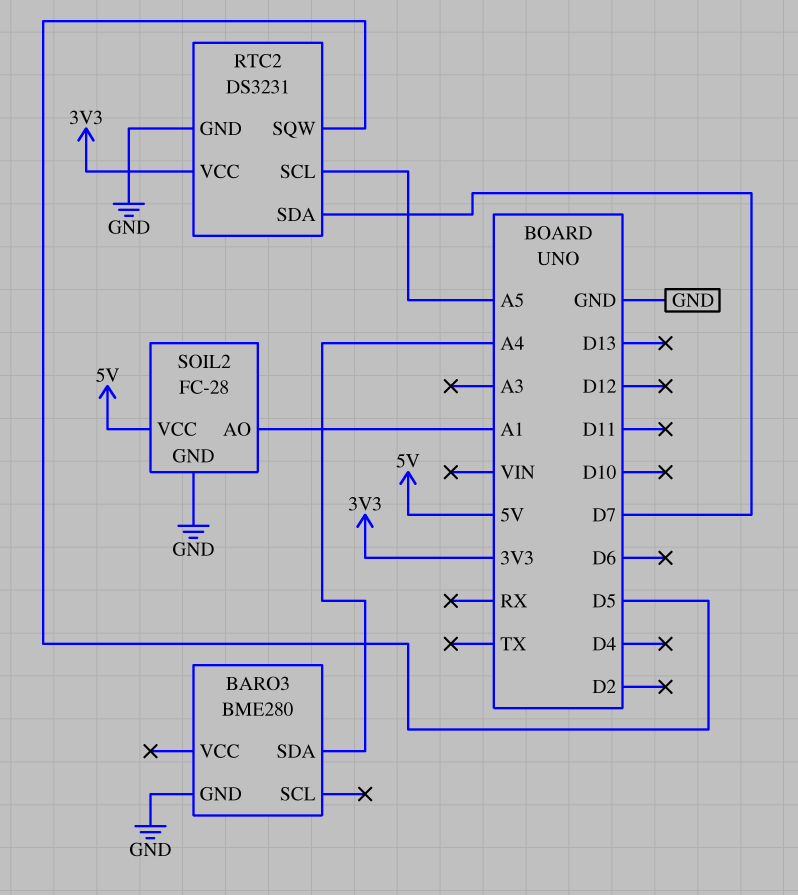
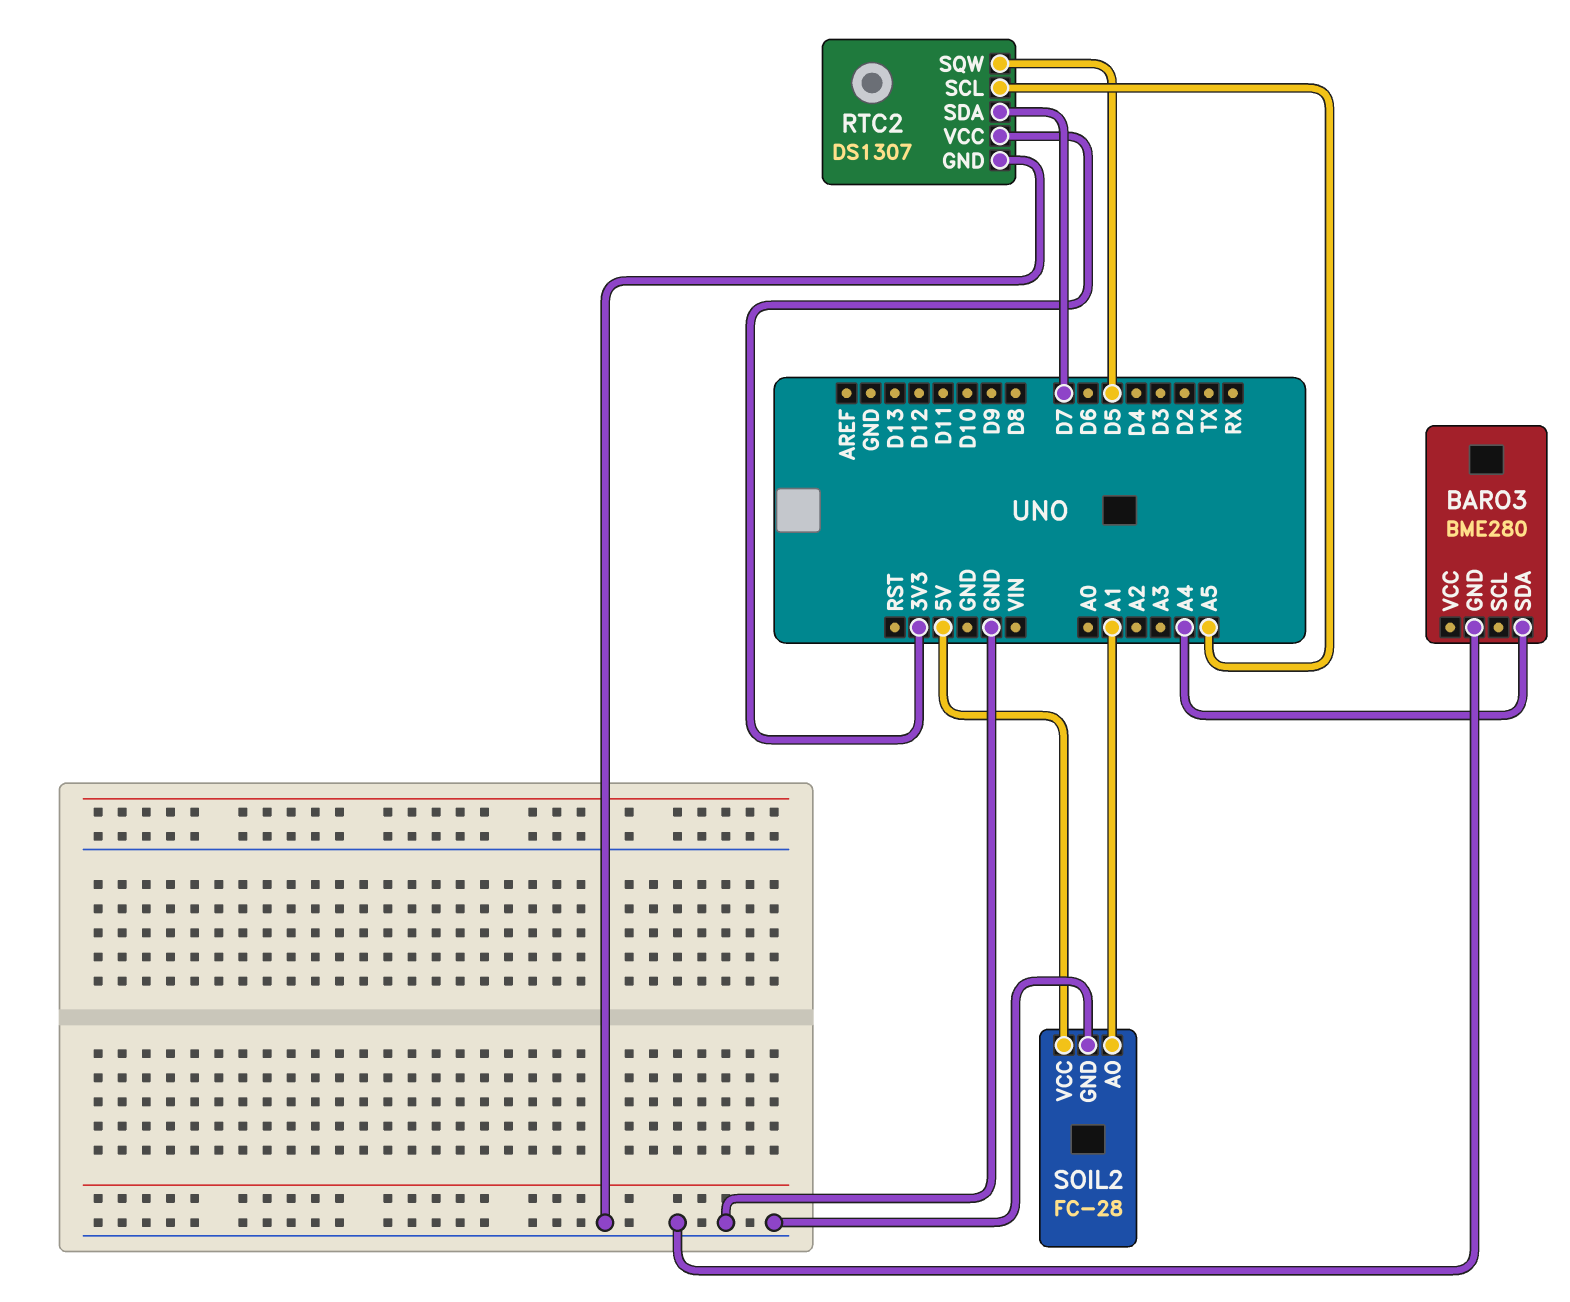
RTC2: DS3231 -> DS1307

